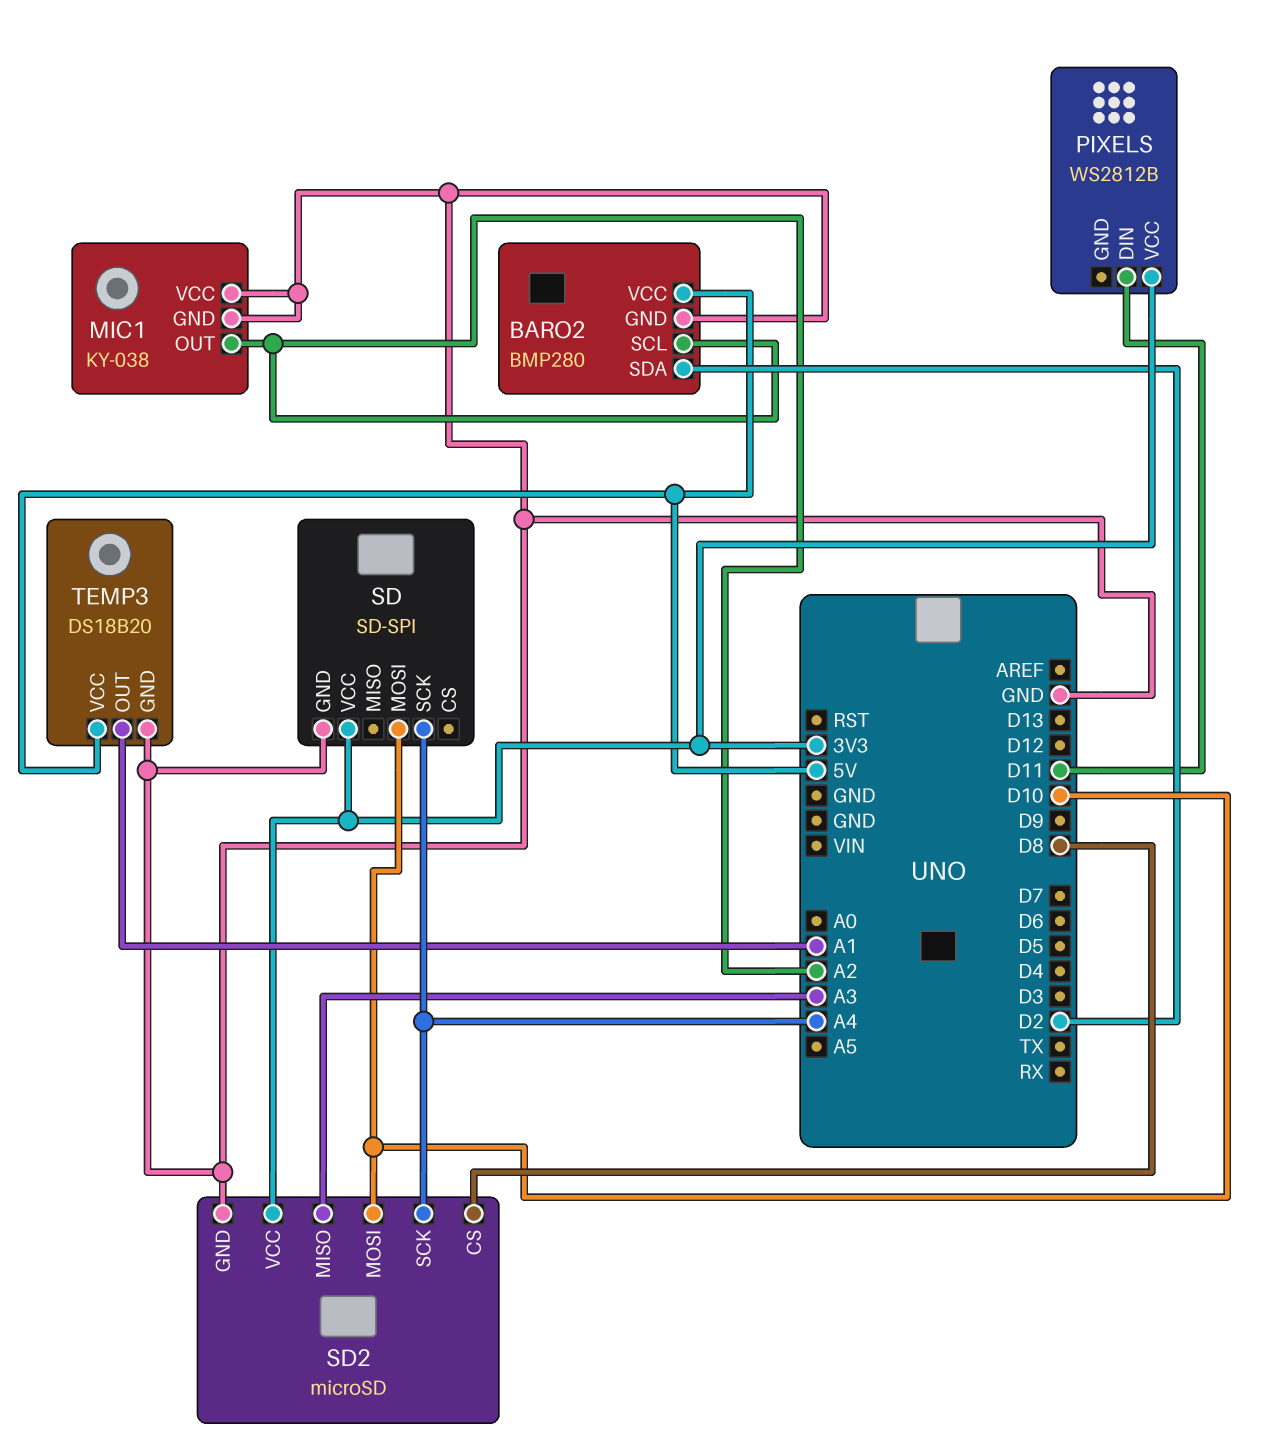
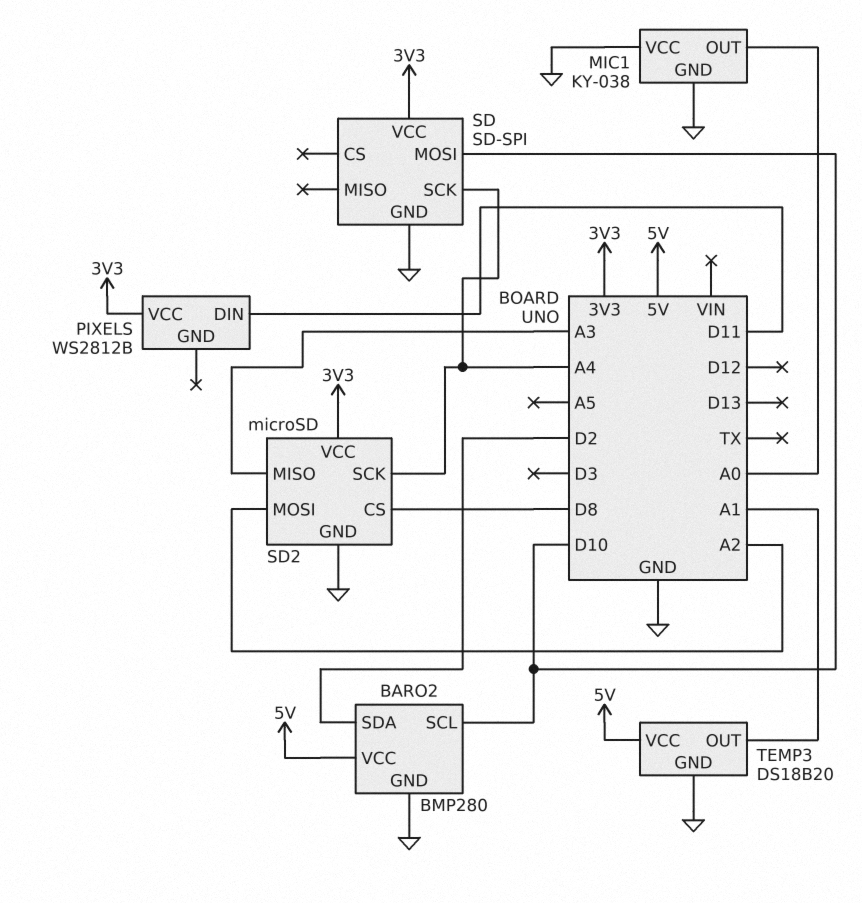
BARO2 pin SCL: A2 -> D10
MIC1 pin OUT: A2 -> A0
SD2 pin MOSI: D10 -> A2

